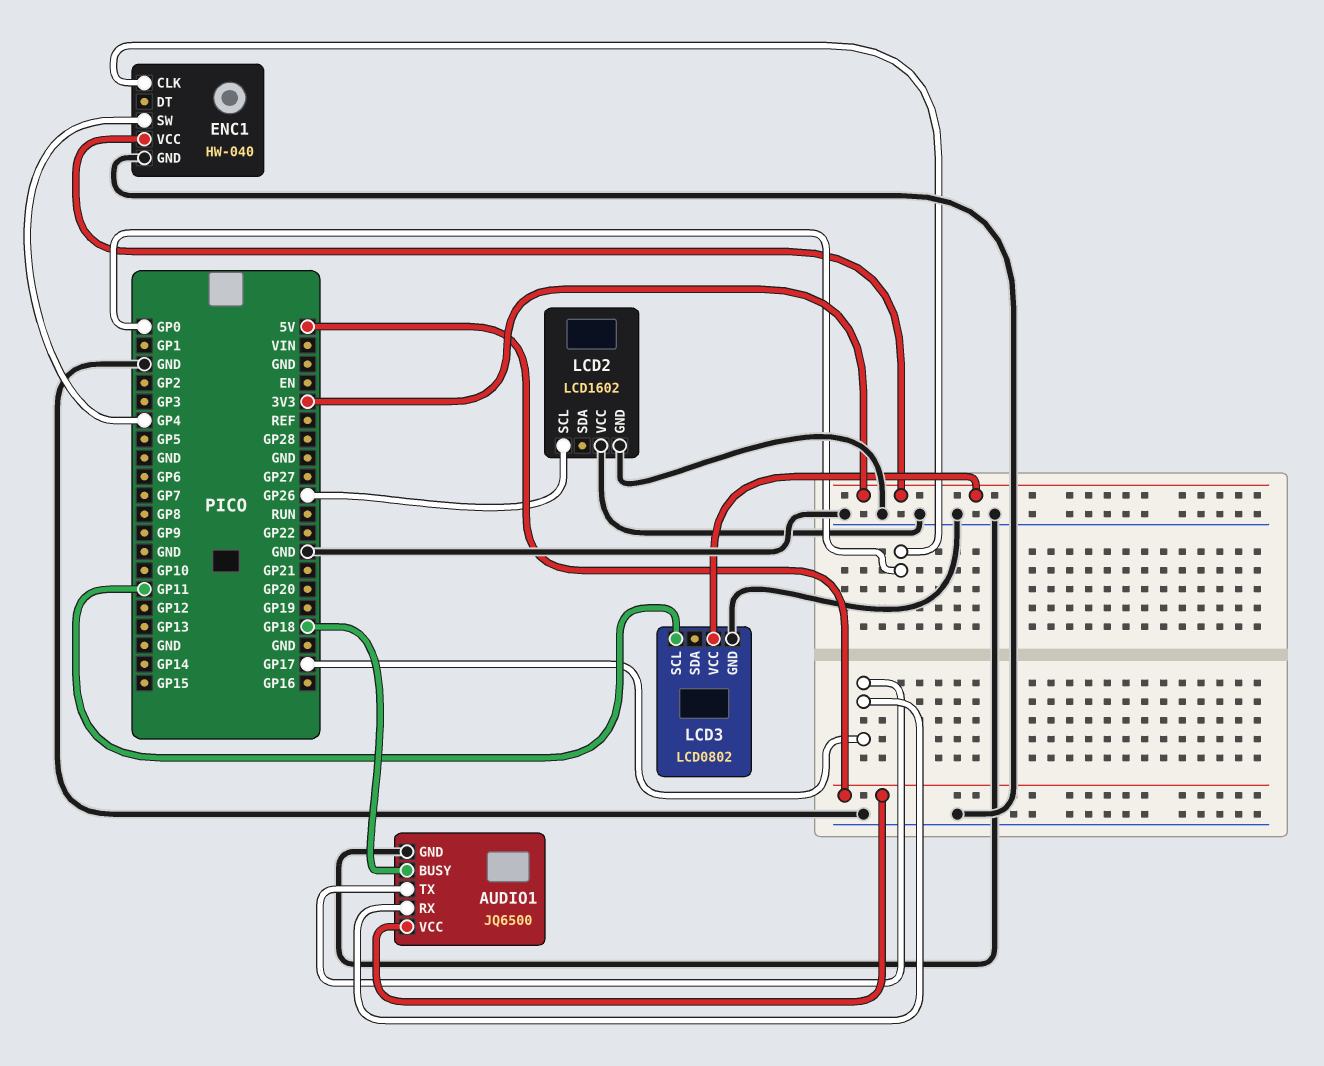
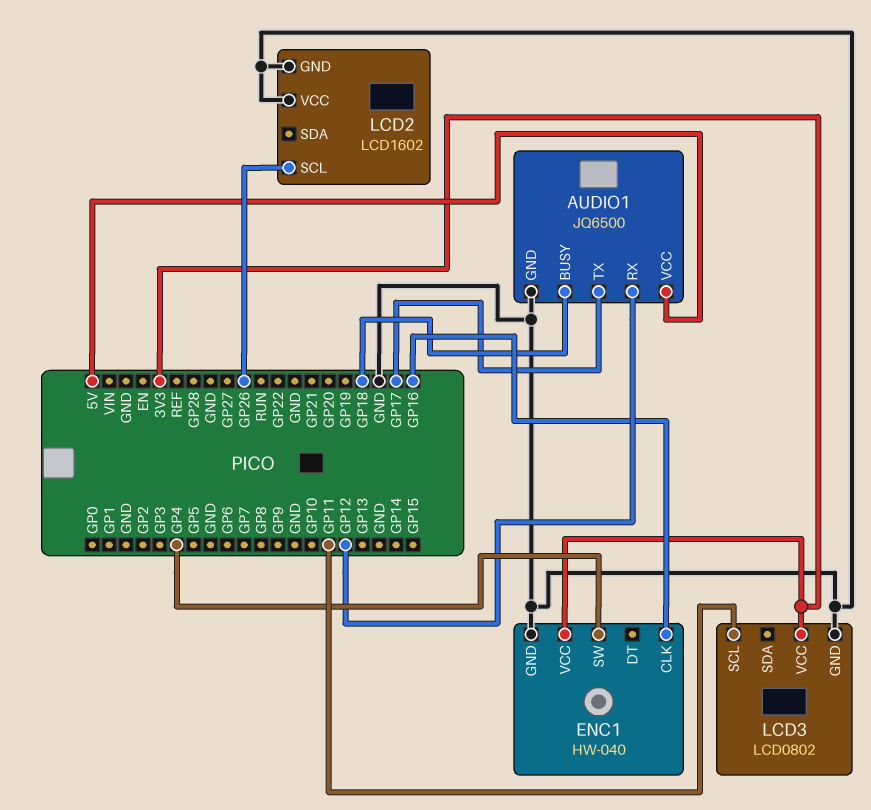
AUDIO1 pin RX: GP17 -> GP12
ENC1 pin CLK: GP0 -> GP16

